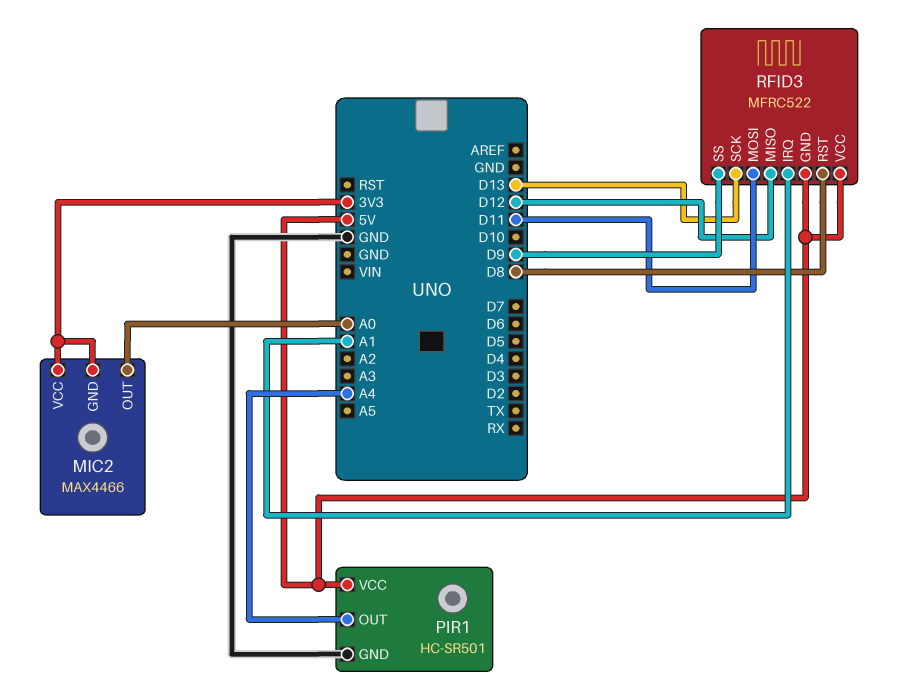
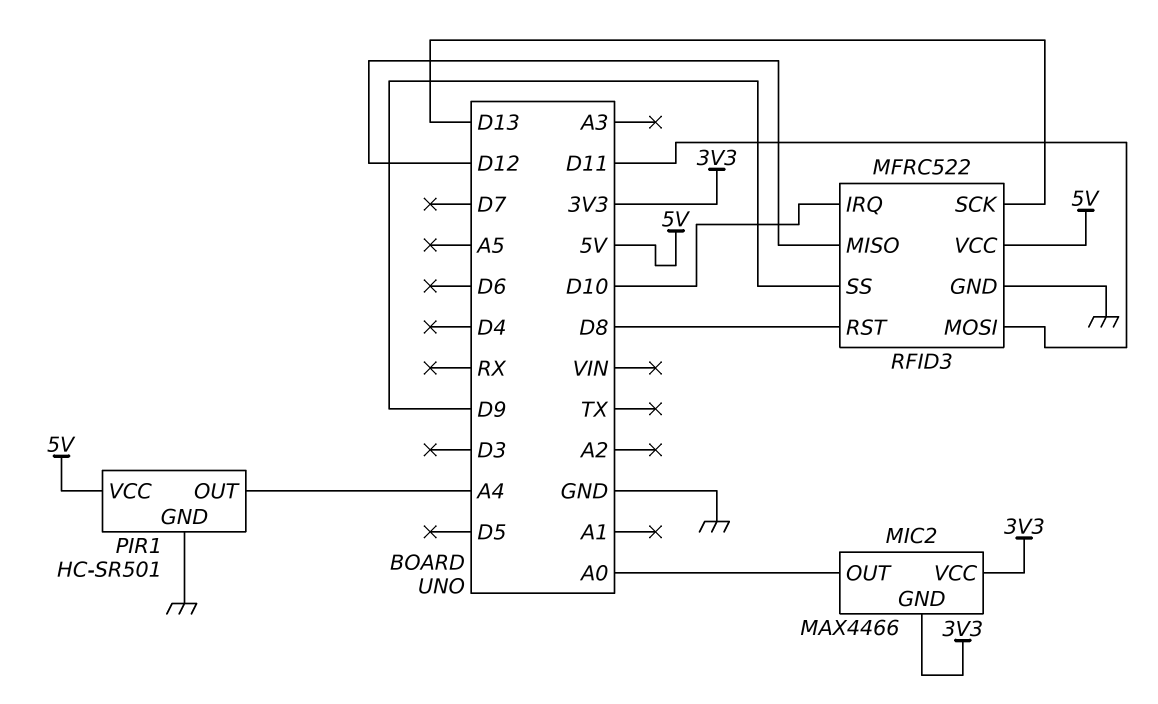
RFID3 pin GND: 5V -> GND
RFID3 pin IRQ: A1 -> D10

